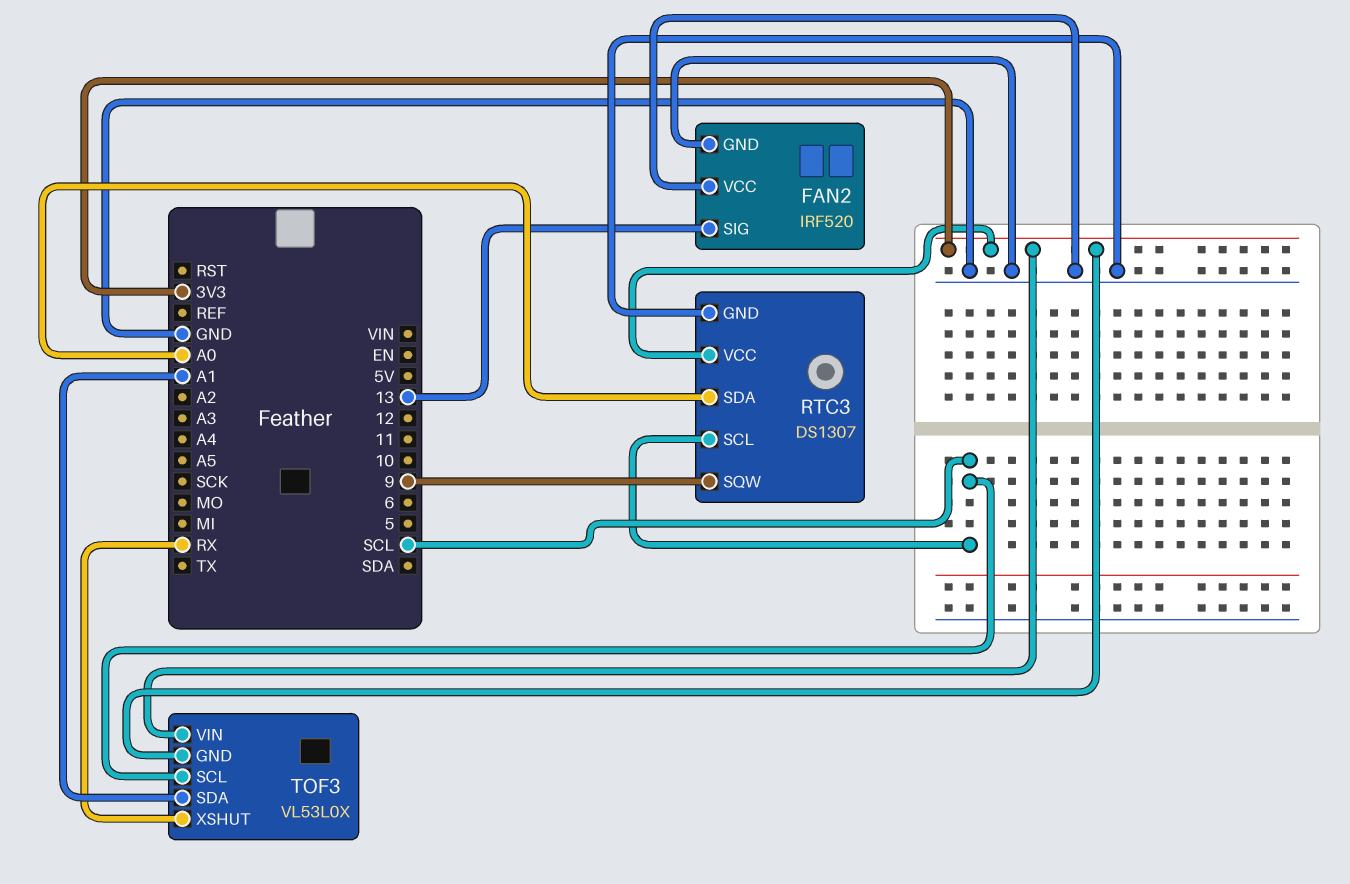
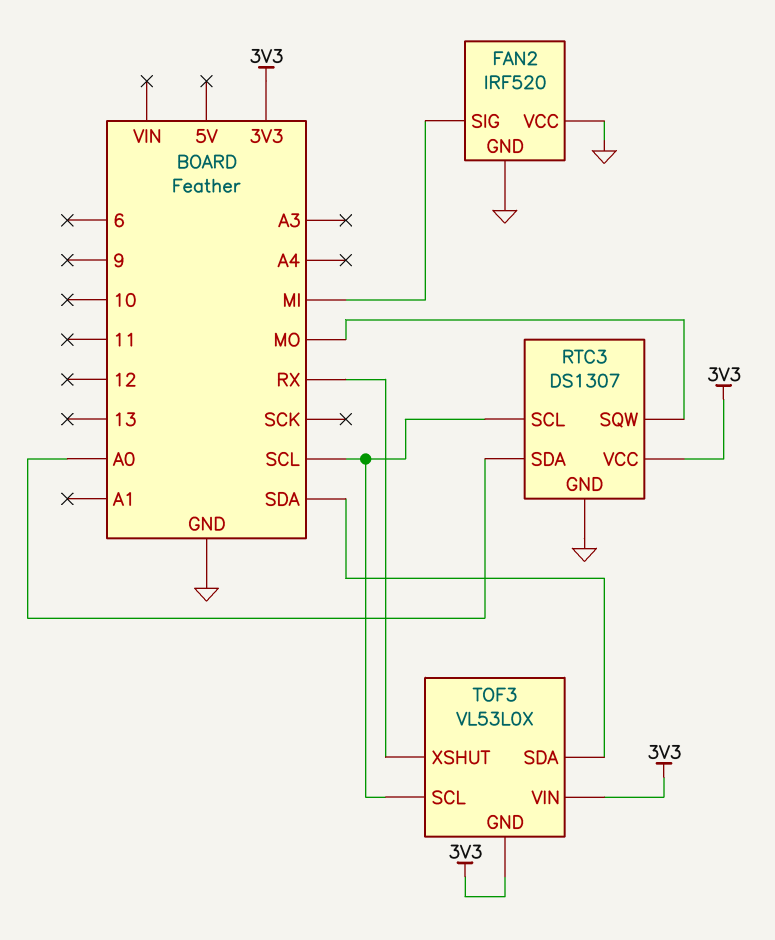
FAN2 pin SIG: 13 -> MI
RTC3 pin SQW: 9 -> MO
TOF3 pin SDA: A1 -> SDA

